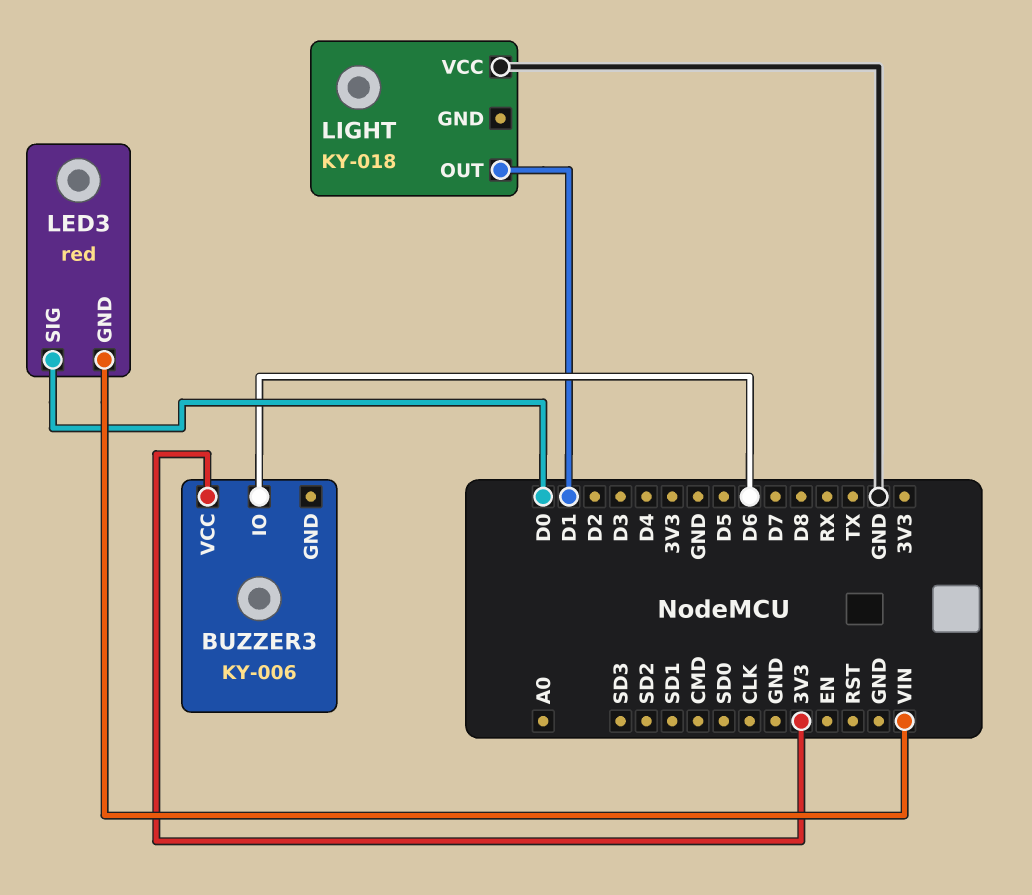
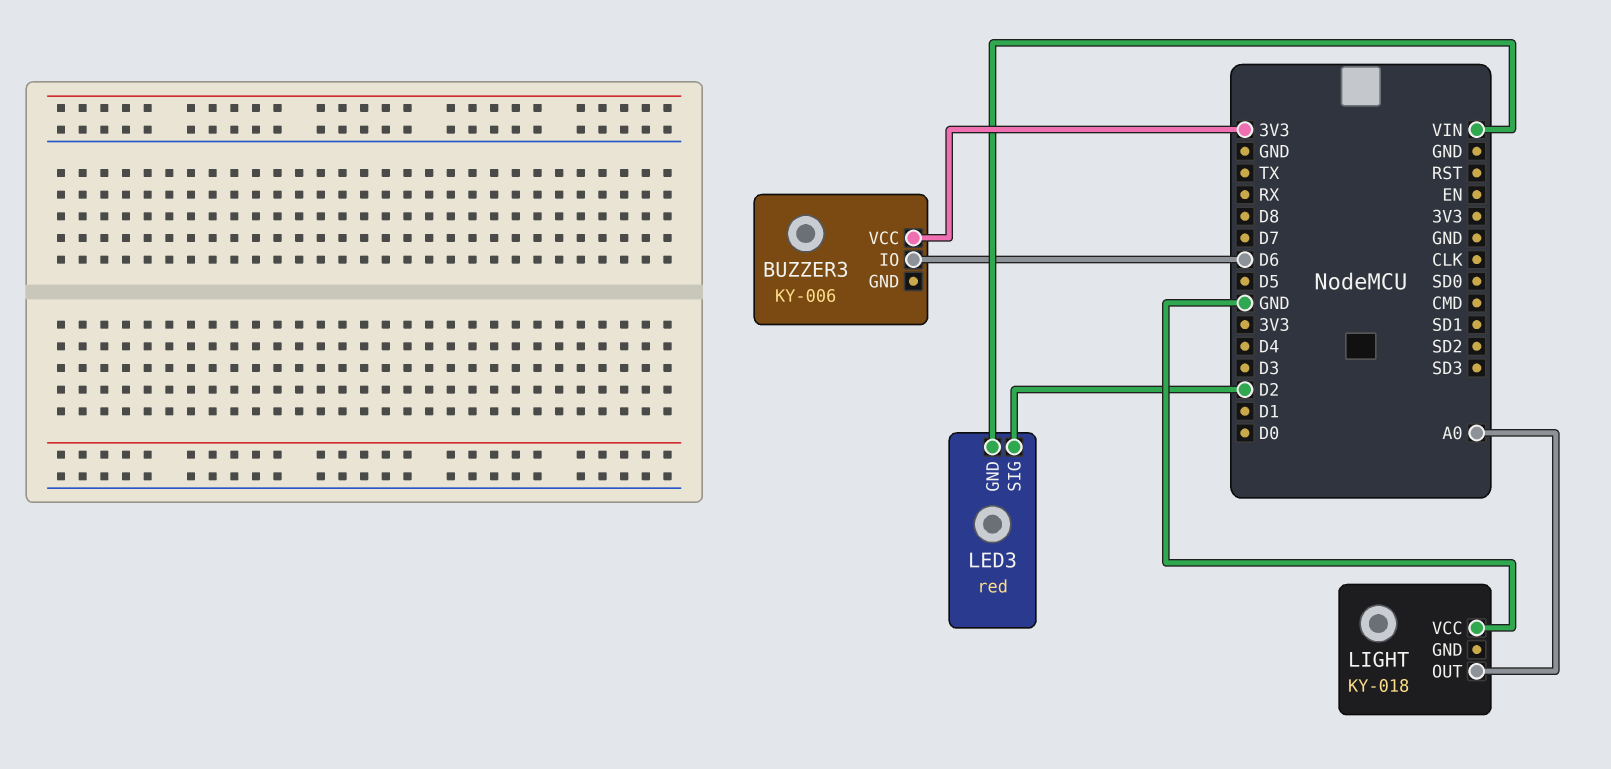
LED3 pin SIG: D0 -> D2
LIGHT pin OUT: D1 -> A0

